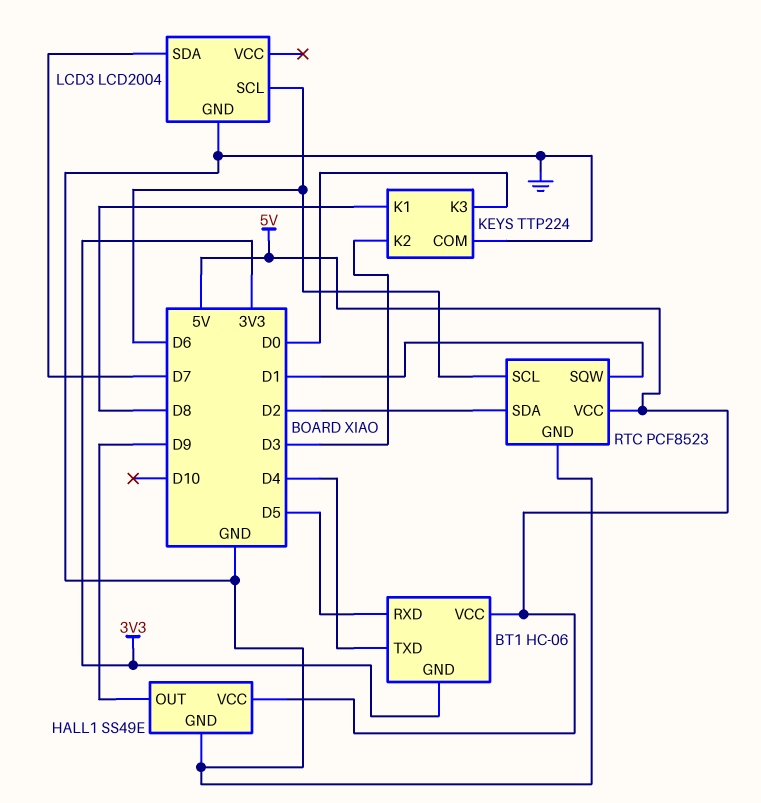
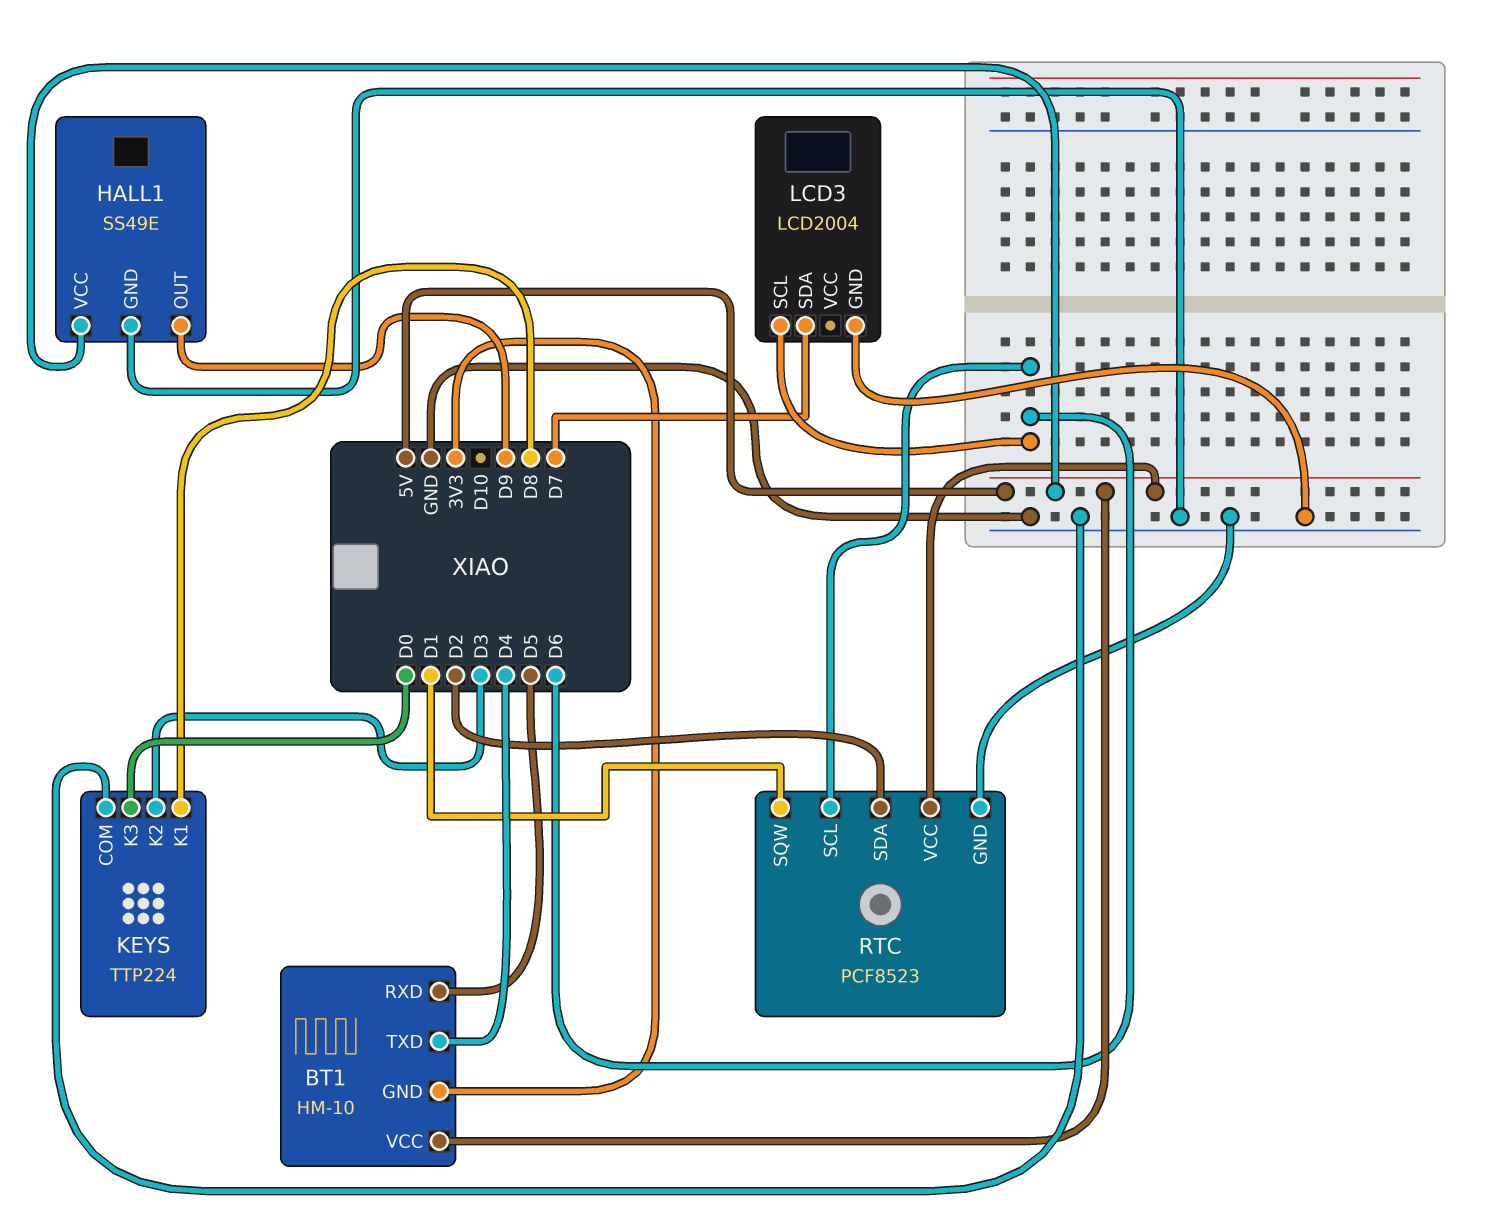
BT1: HC-06 -> HM-10

